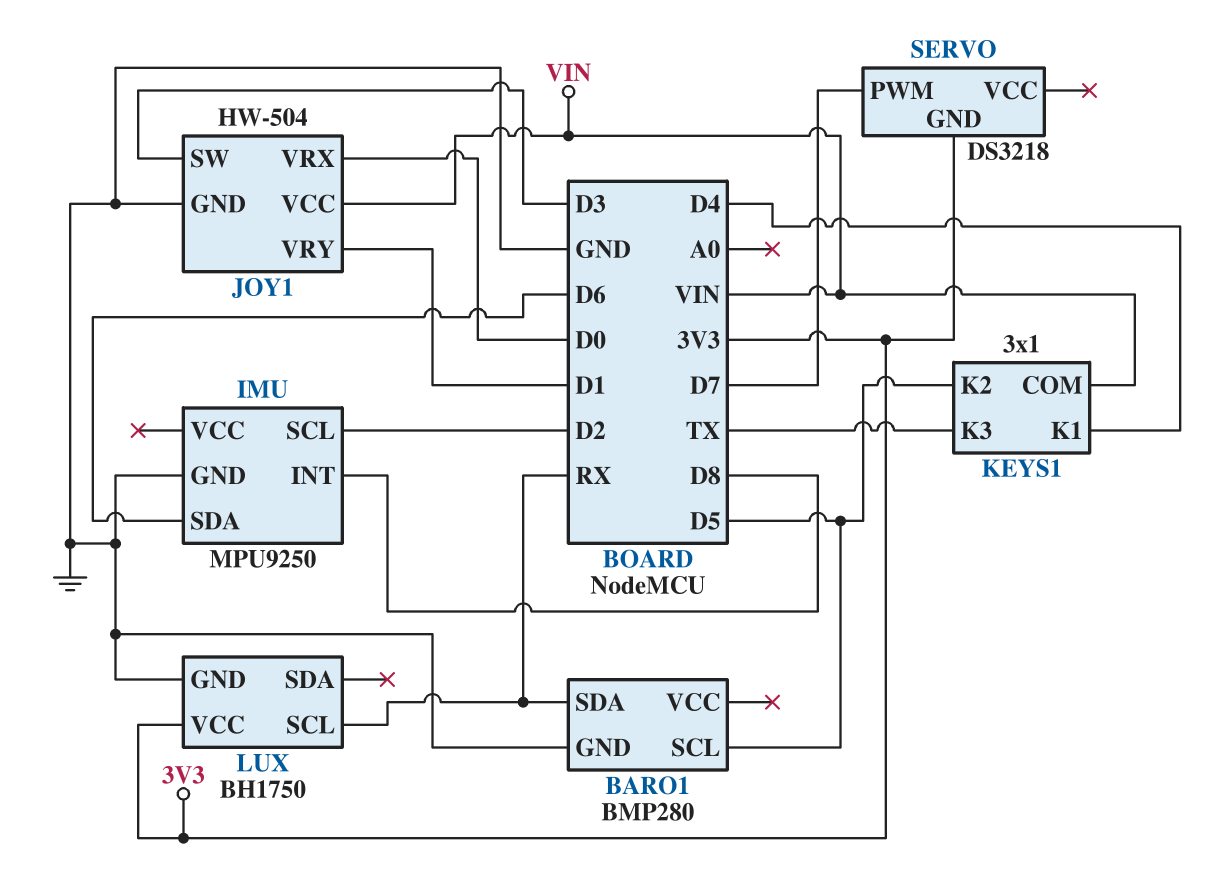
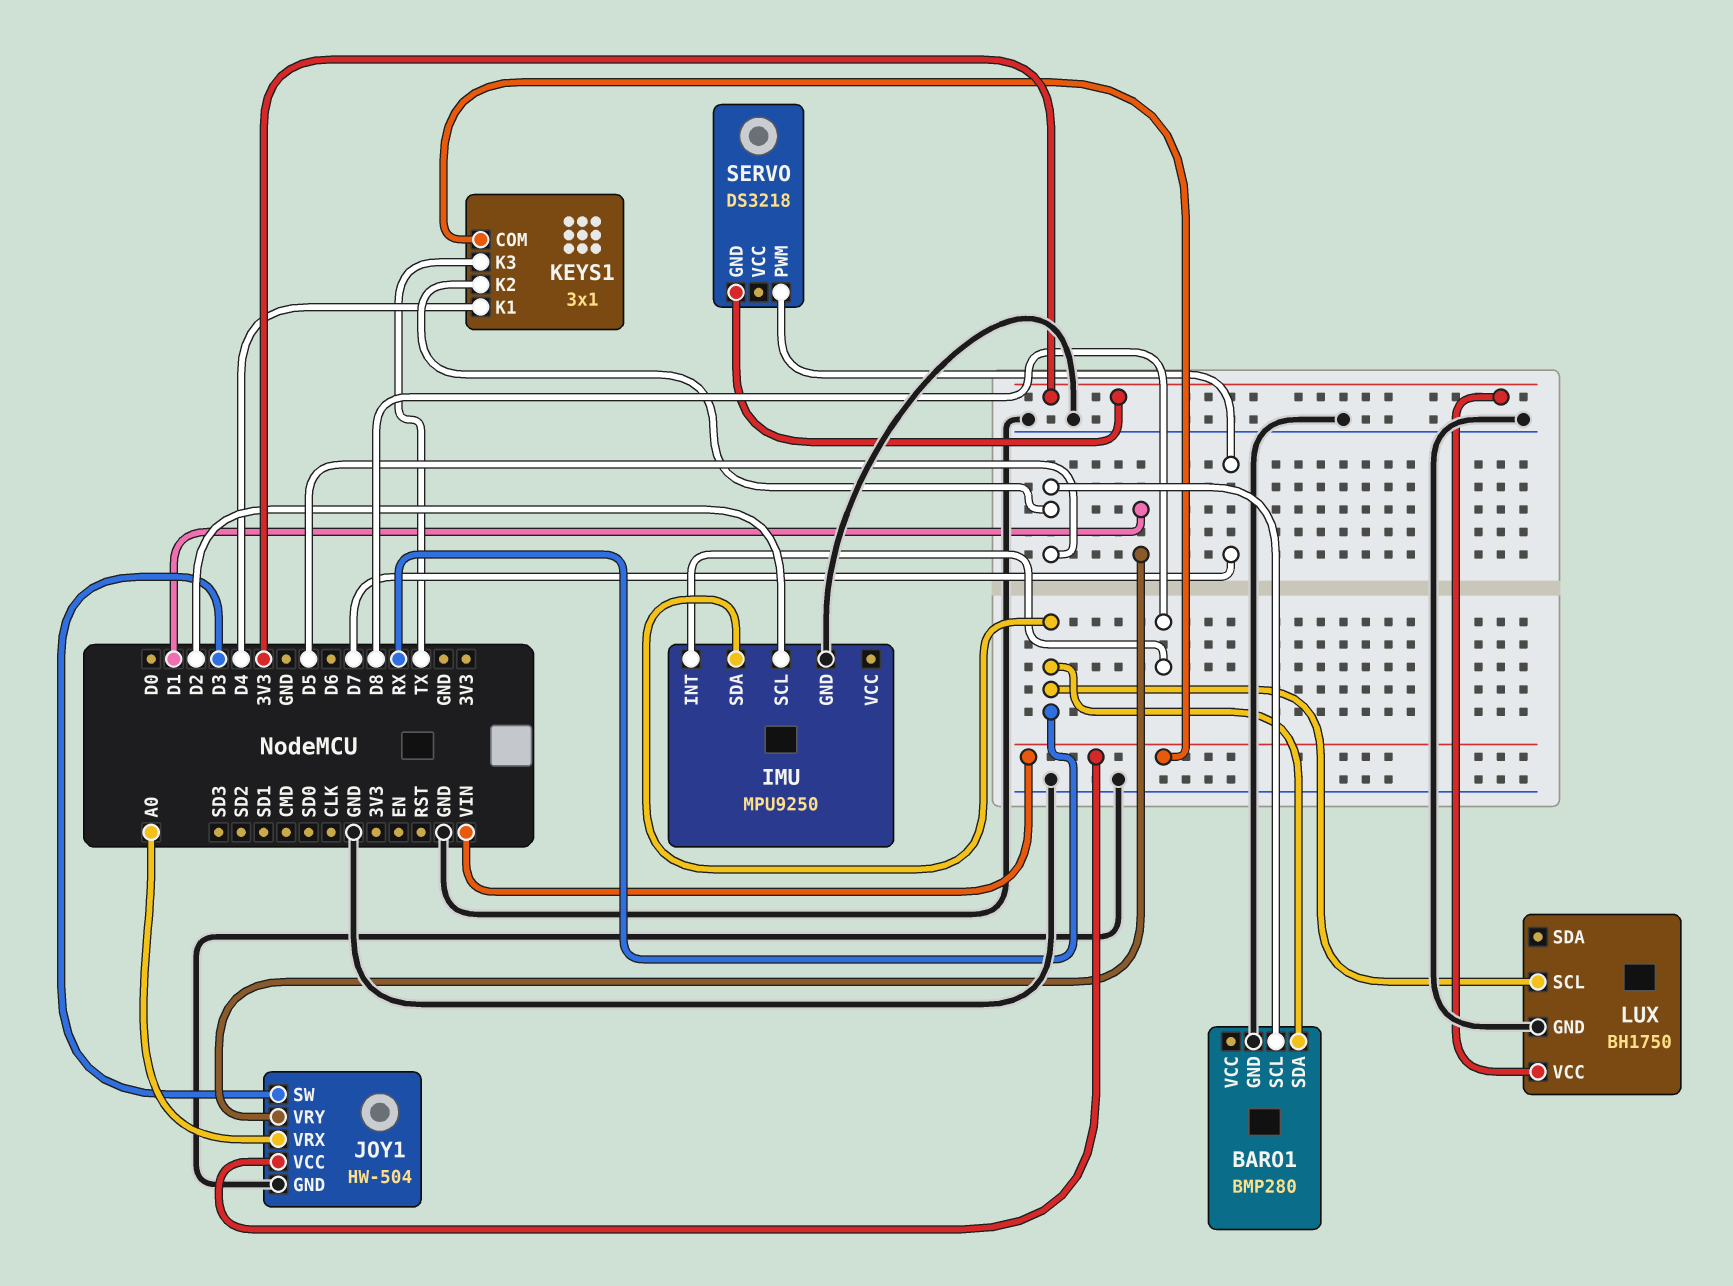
IMU pin SDA: D6 -> RX
JOY1 pin VRX: D0 -> A0

